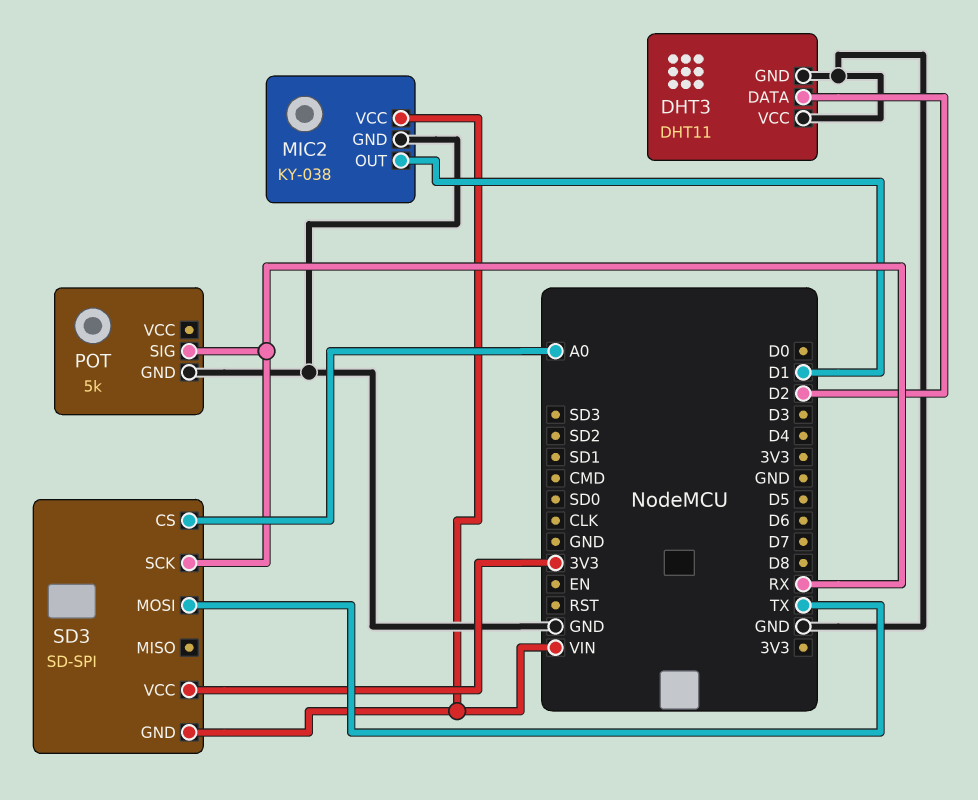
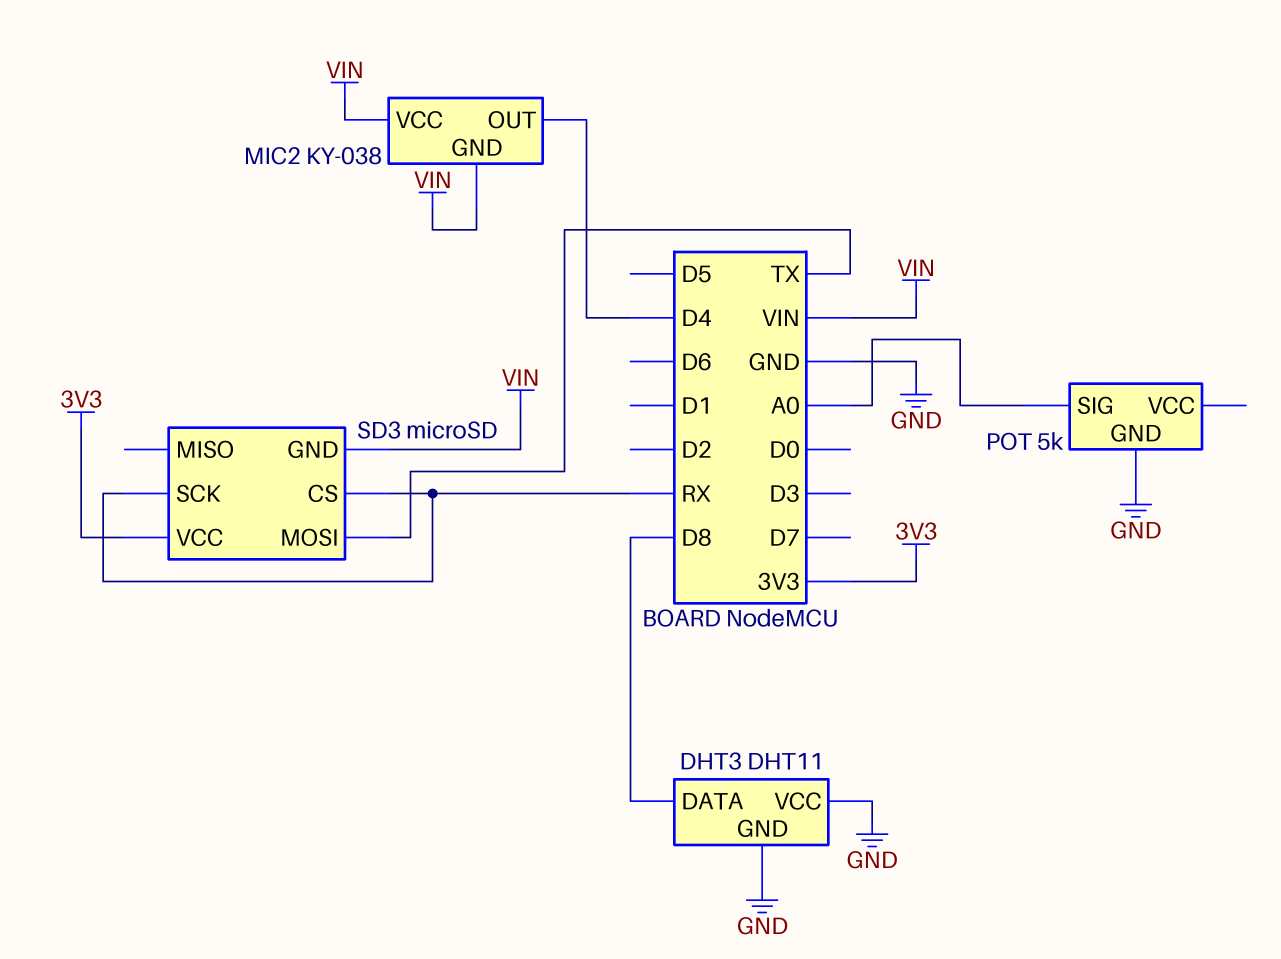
DHT3 pin DATA: D2 -> D8
MIC2 pin GND: GND -> VIN
MIC2 pin OUT: D1 -> D4
POT pin SIG: RX -> A0
SD3: SD-SPI -> microSD
SD3 pin CS: A0 -> RX

